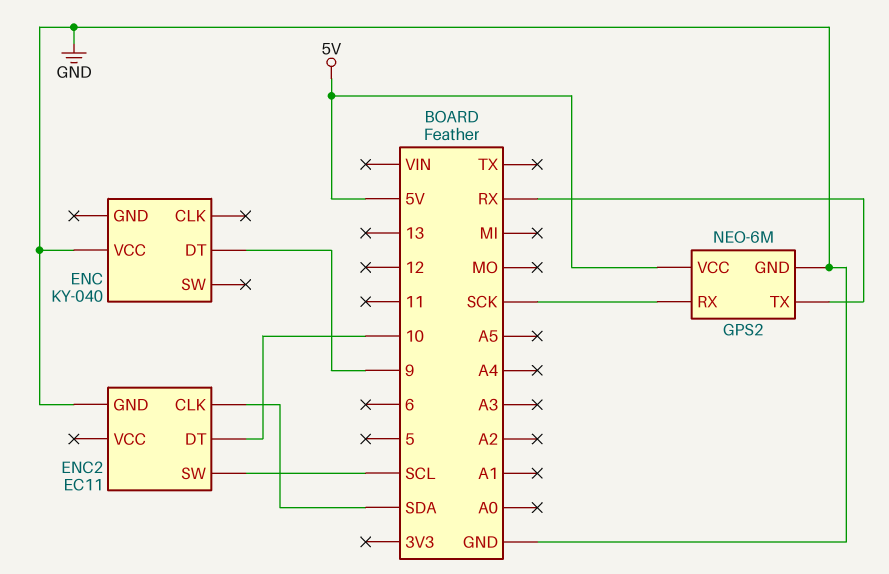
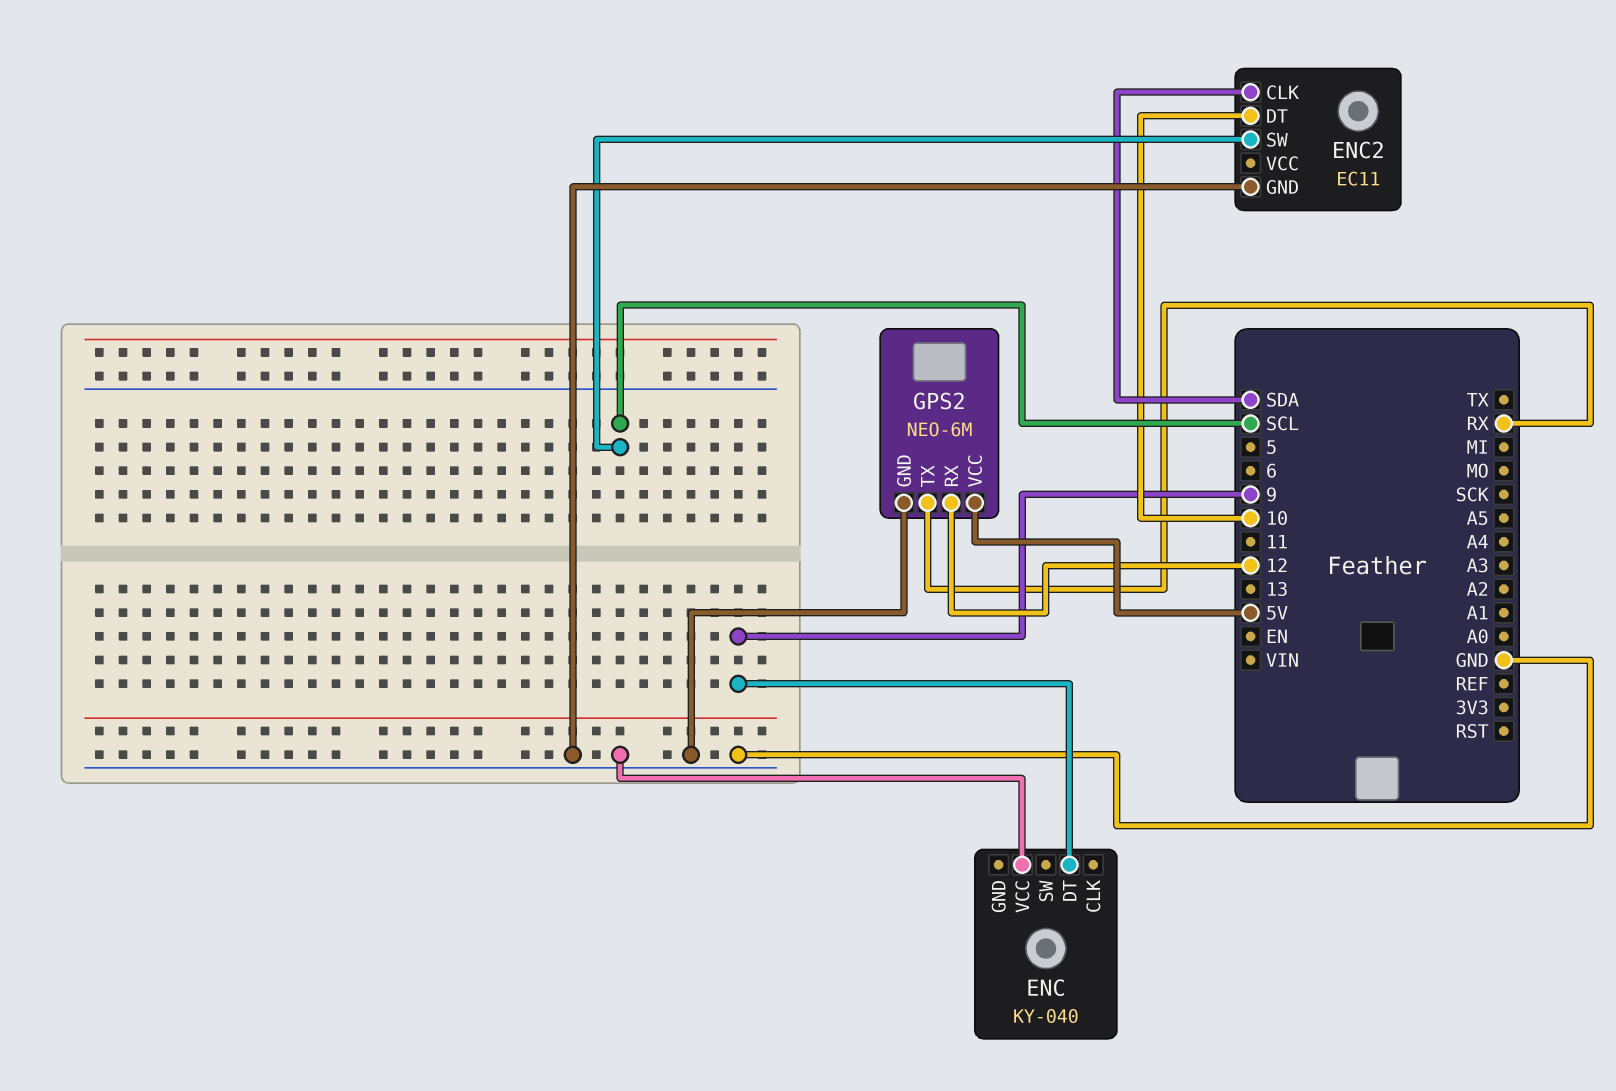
GPS2 pin RX: SCK -> 12

